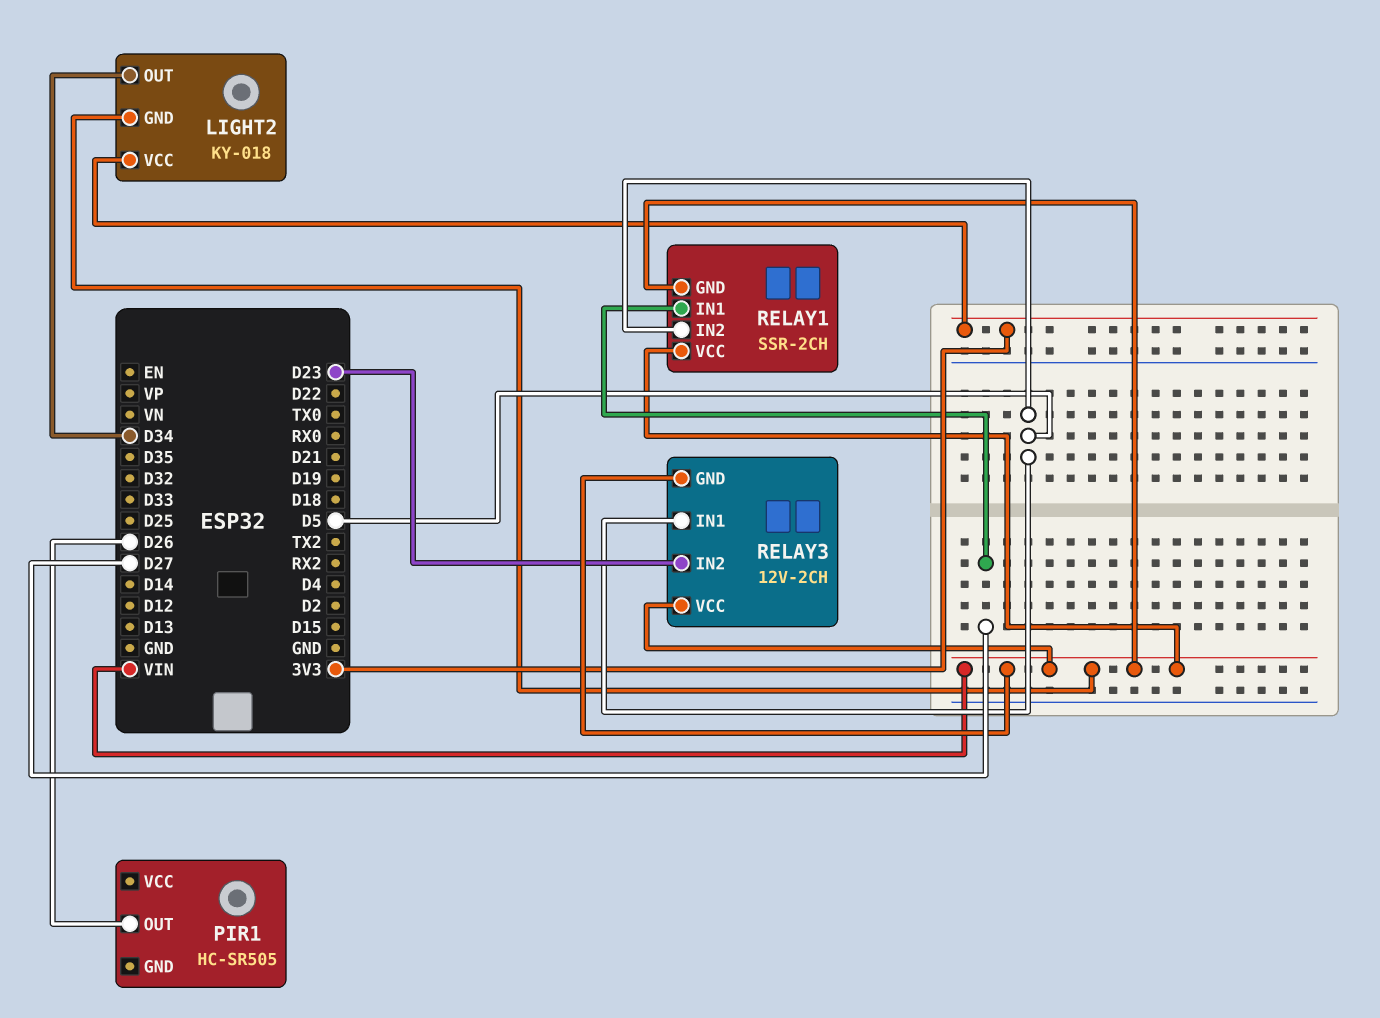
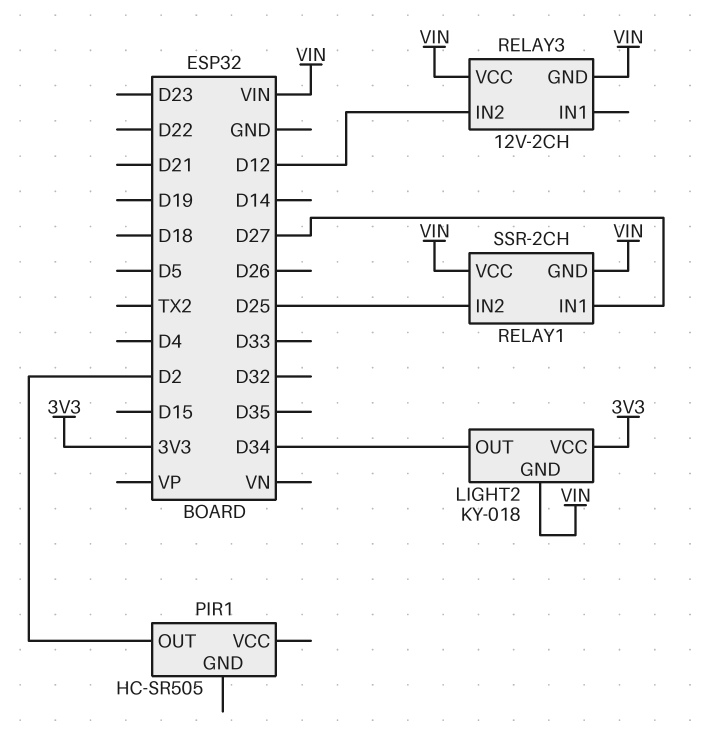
PIR1 pin OUT: D26 -> D2
RELAY1 pin IN2: D5 -> D25
RELAY3 pin IN1: D5 -> none
RELAY3 pin IN2: D23 -> D12

